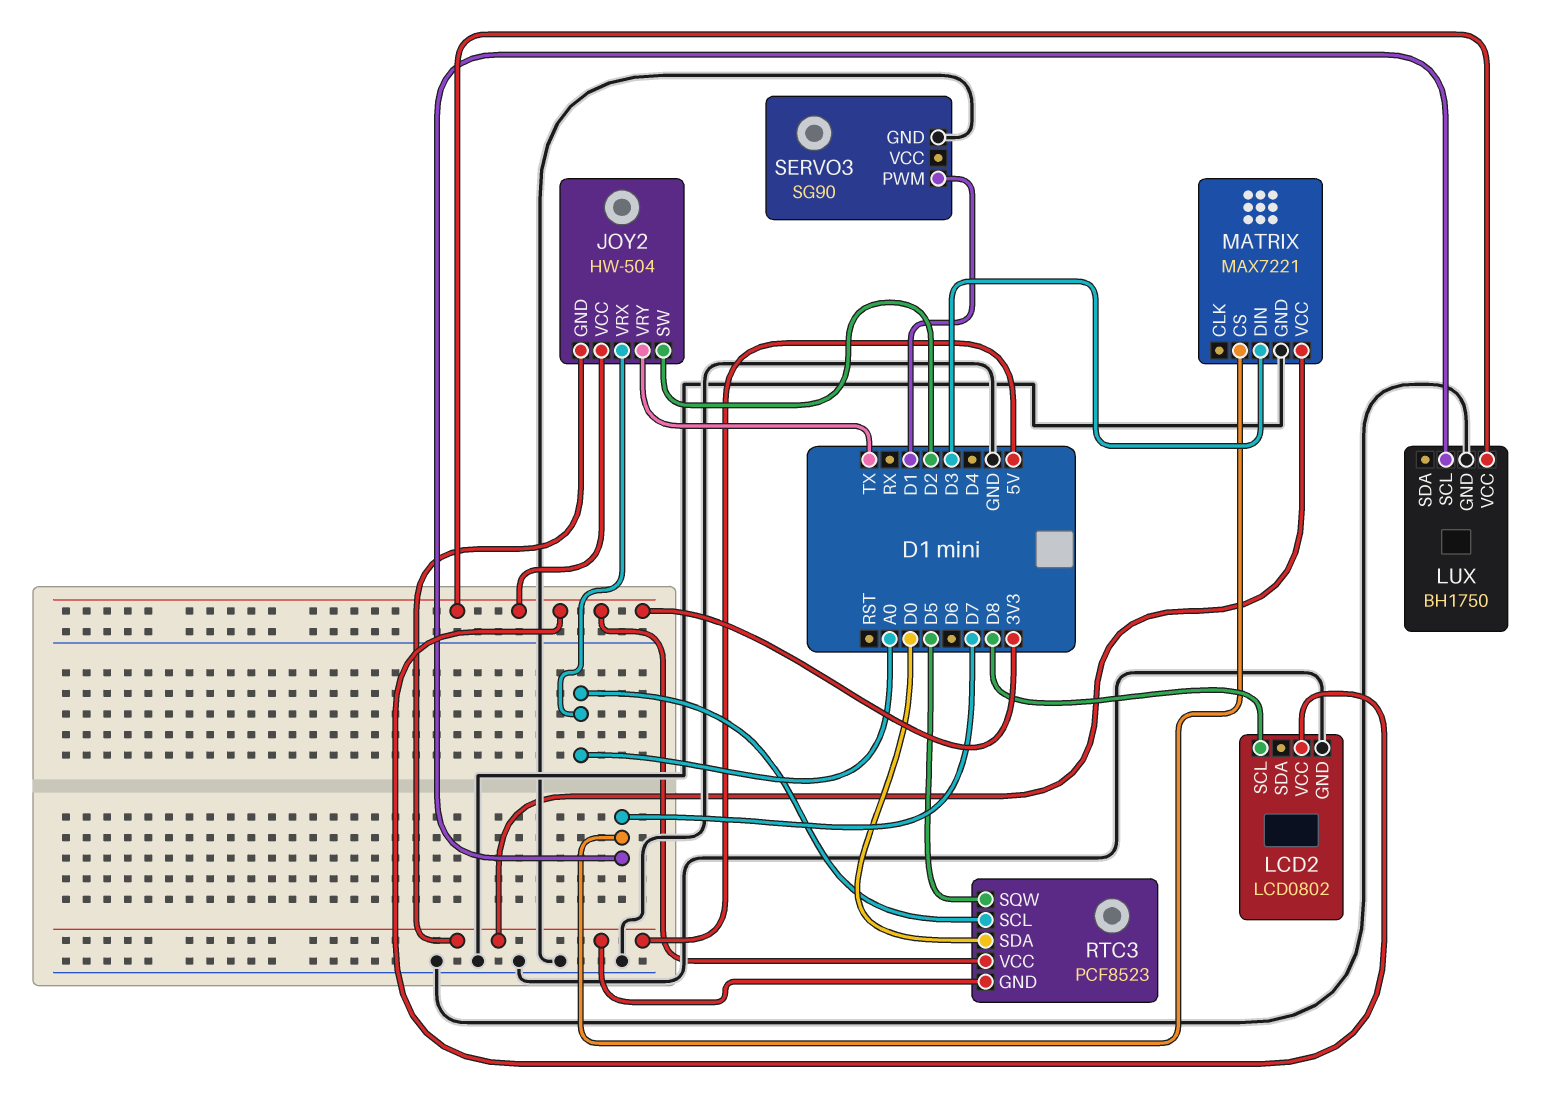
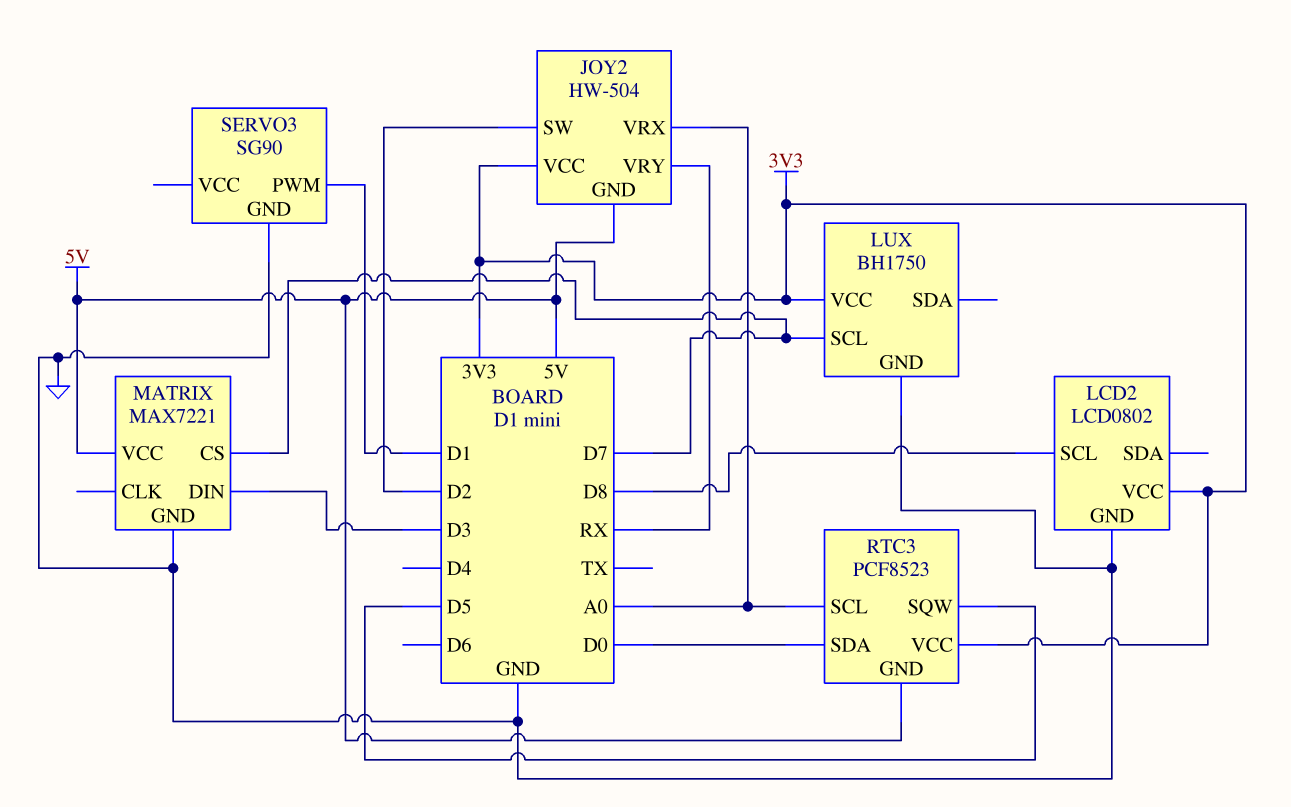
JOY2 pin VRY: TX -> RX

